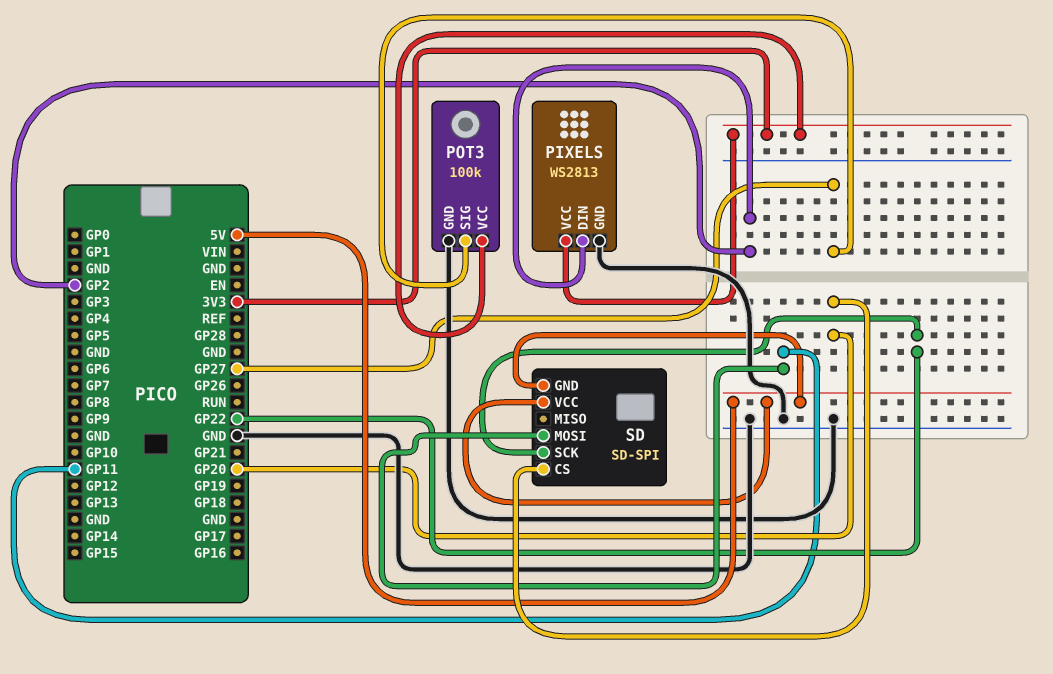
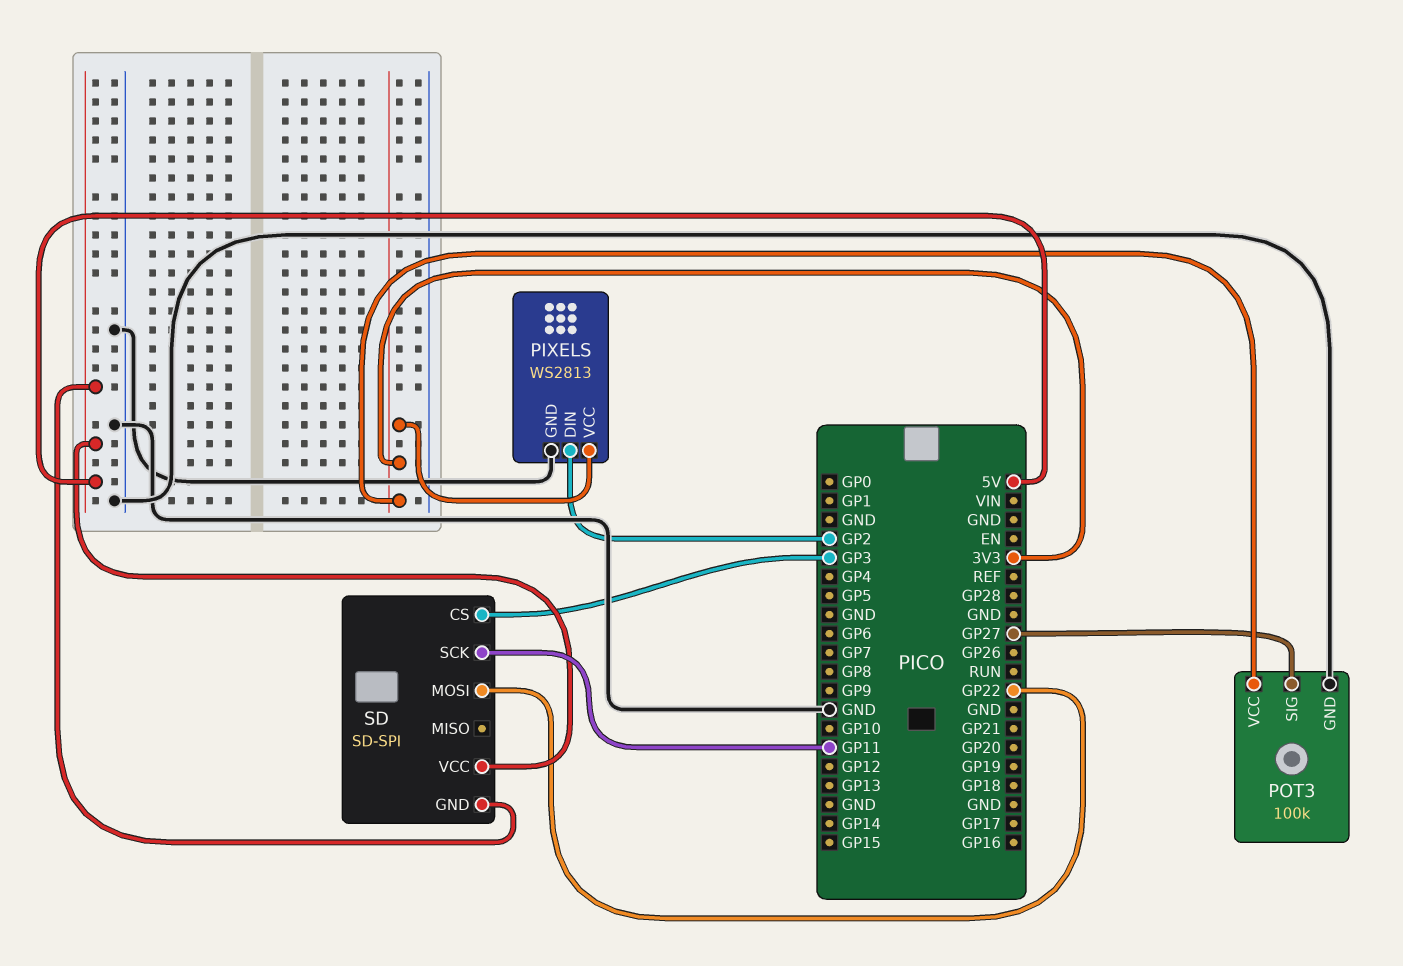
SD pin CS: GP20 -> GP3
SD pin MOSI: GP11 -> GP22
SD pin SCK: GP22 -> GP11

